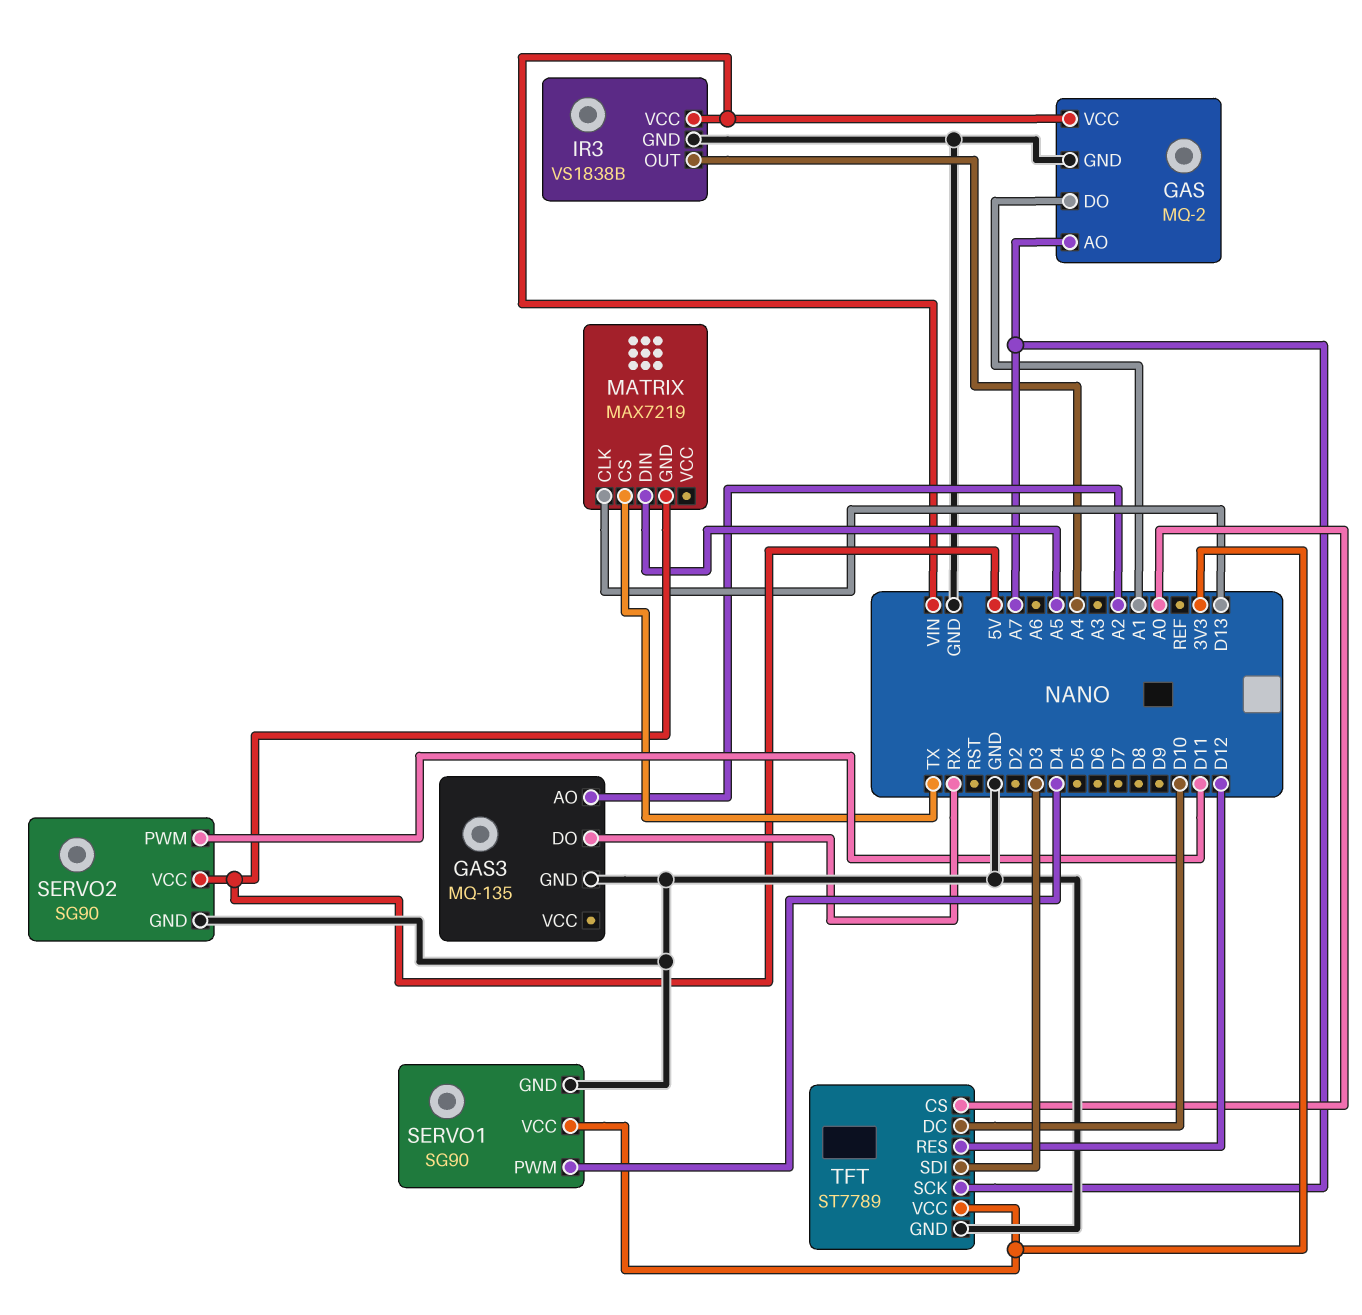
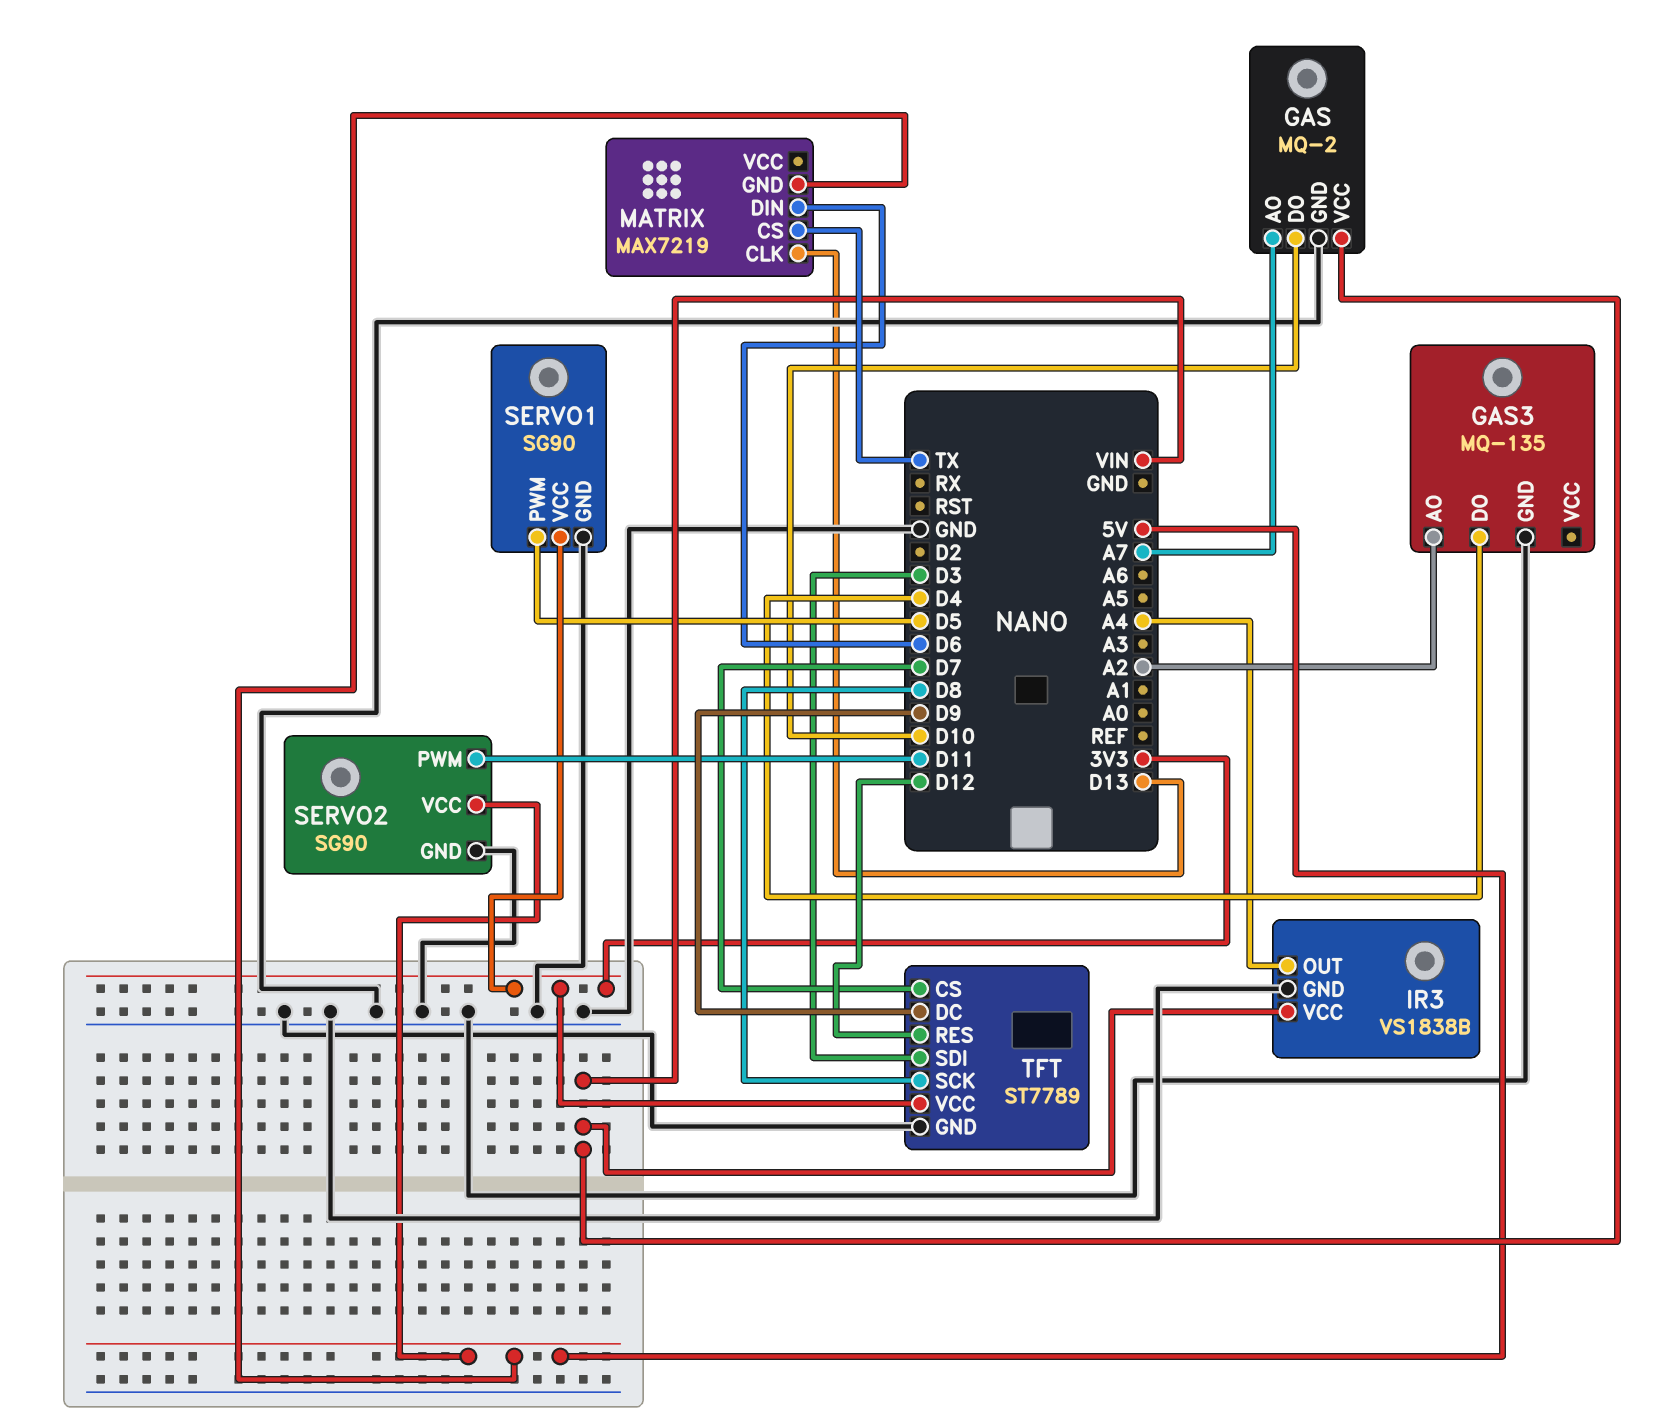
GAS pin DO: A1 -> D10
GAS3 pin DO: RX -> D4
MATRIX pin DIN: A5 -> D6
SERVO1 pin PWM: D4 -> D5
TFT pin CS: A0 -> D7
TFT pin DC: D10 -> D9
TFT pin SCK: A7 -> D8

